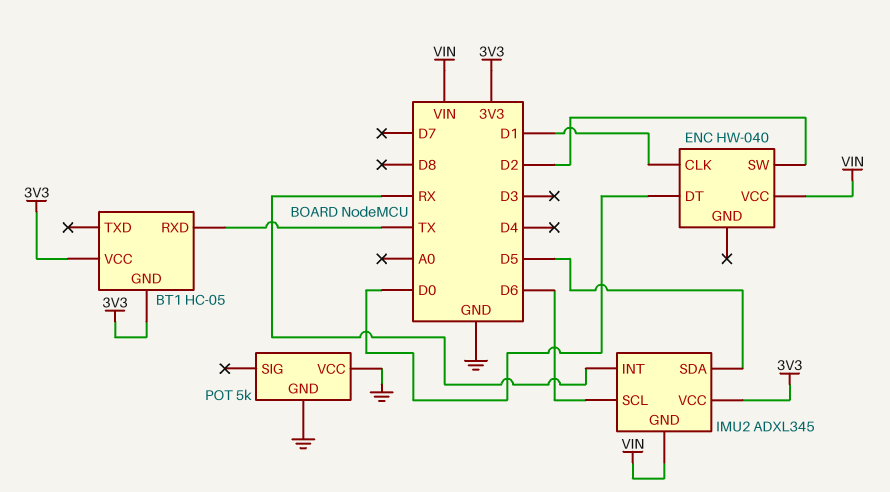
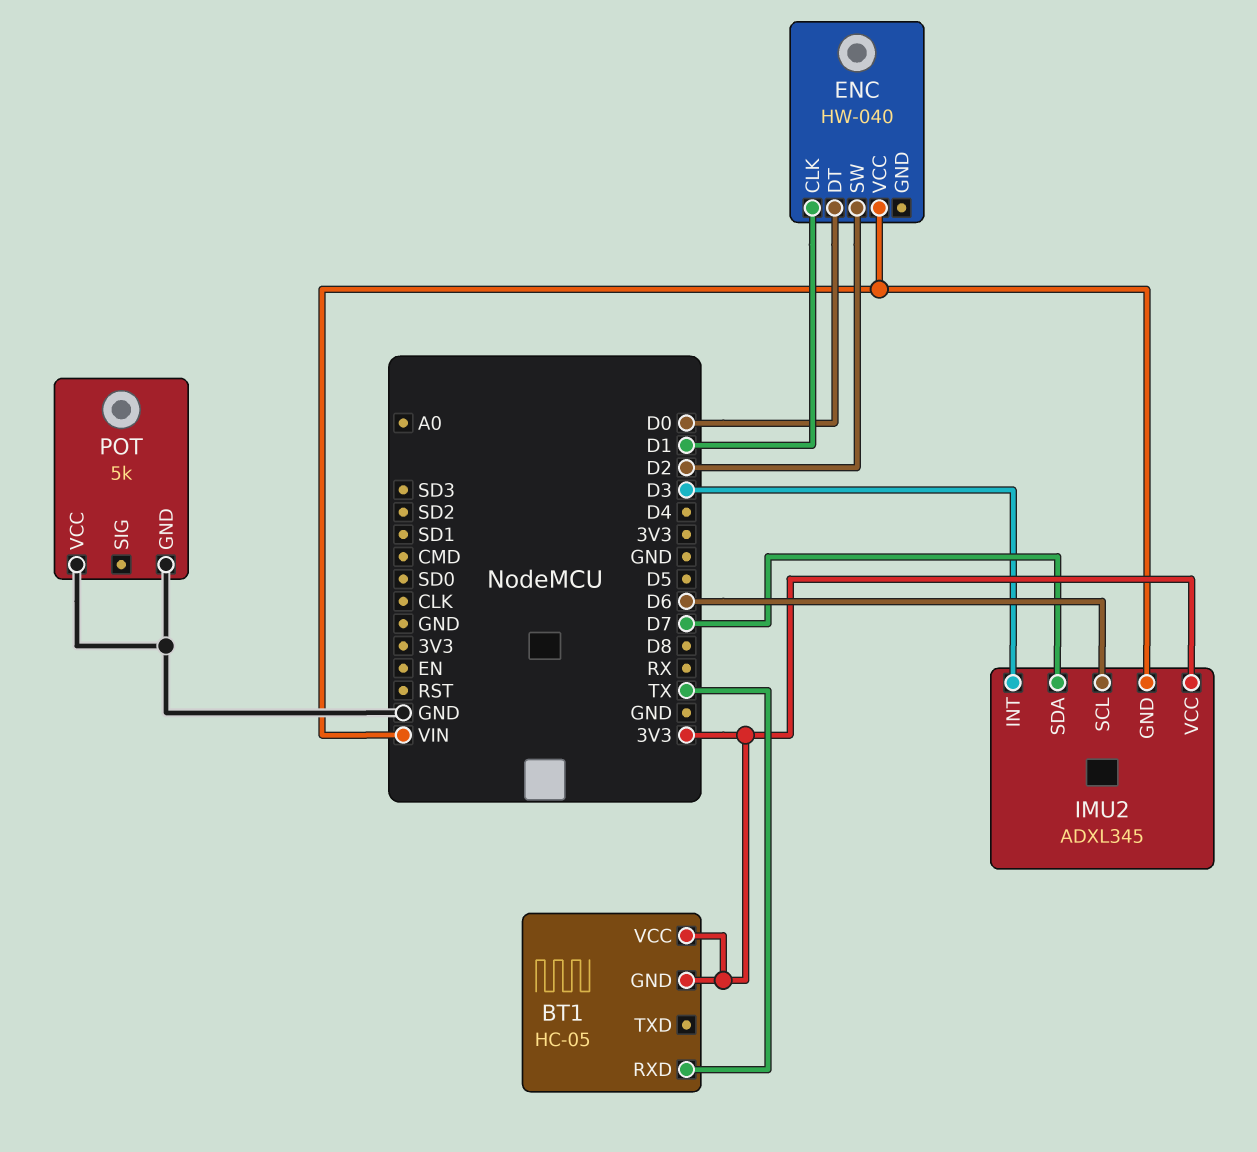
IMU2 pin INT: RX -> D3
IMU2 pin SDA: D5 -> D7

